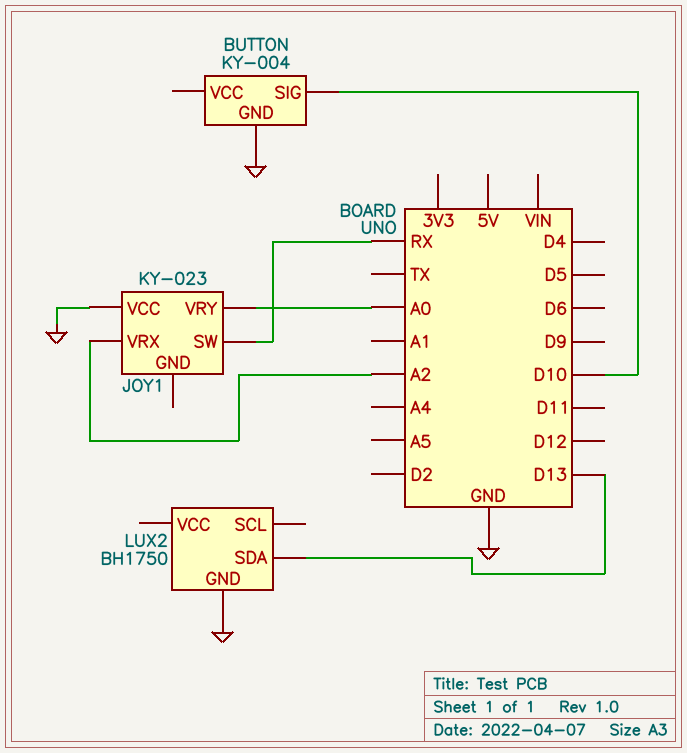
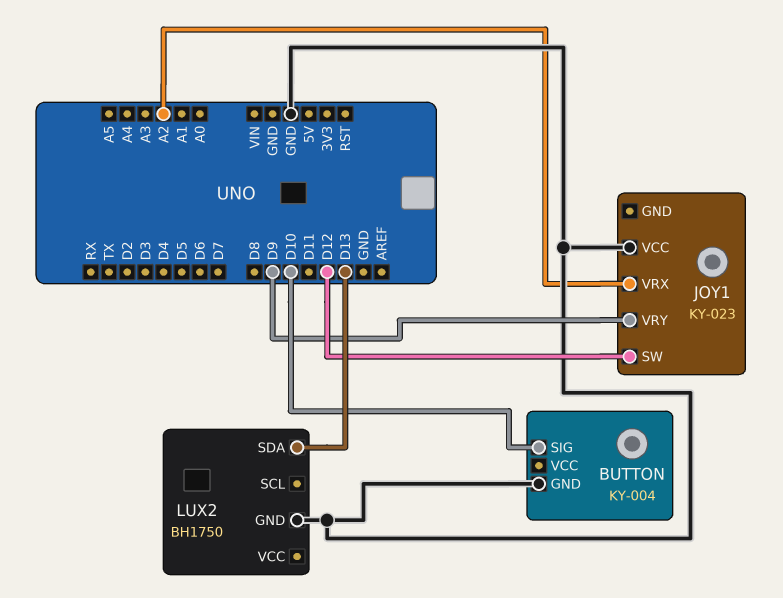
JOY1 pin SW: RX -> D12
JOY1 pin VRY: A0 -> D9

